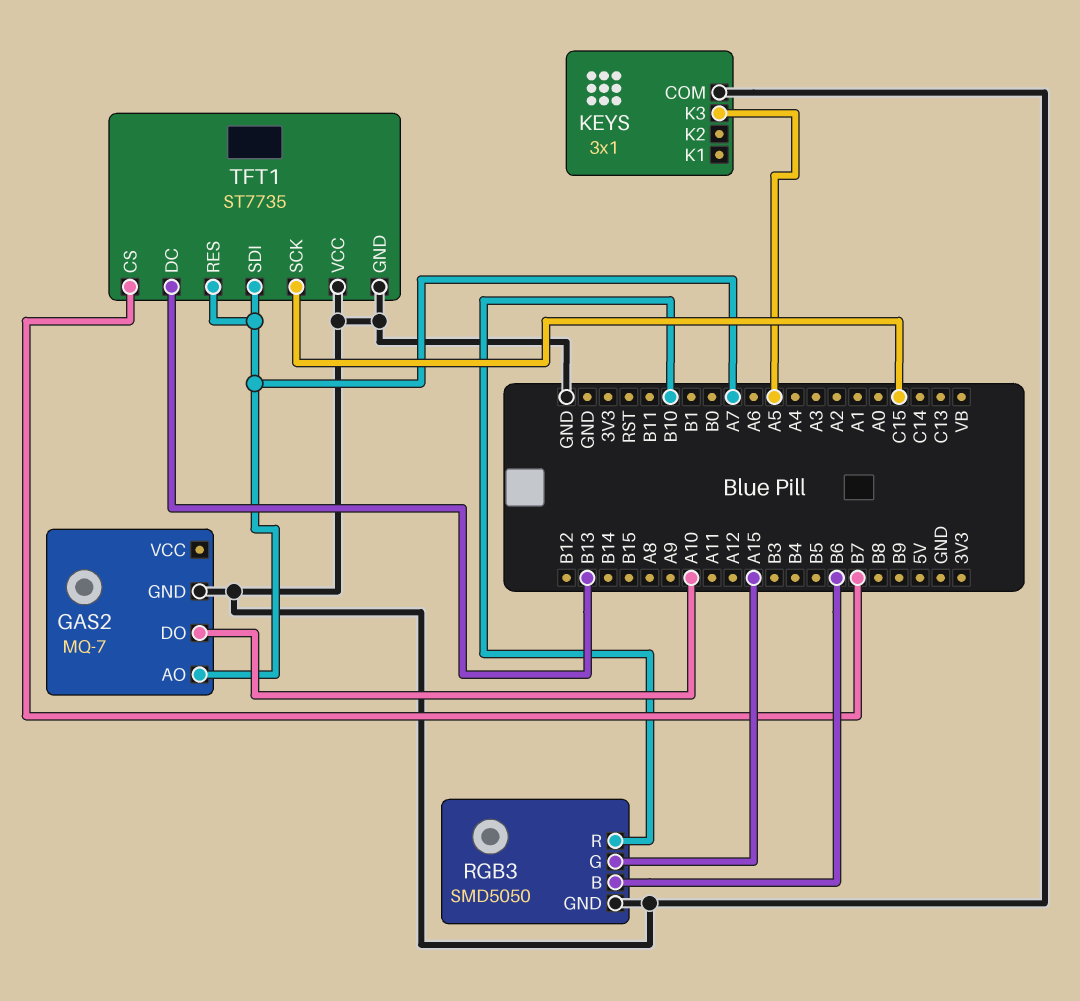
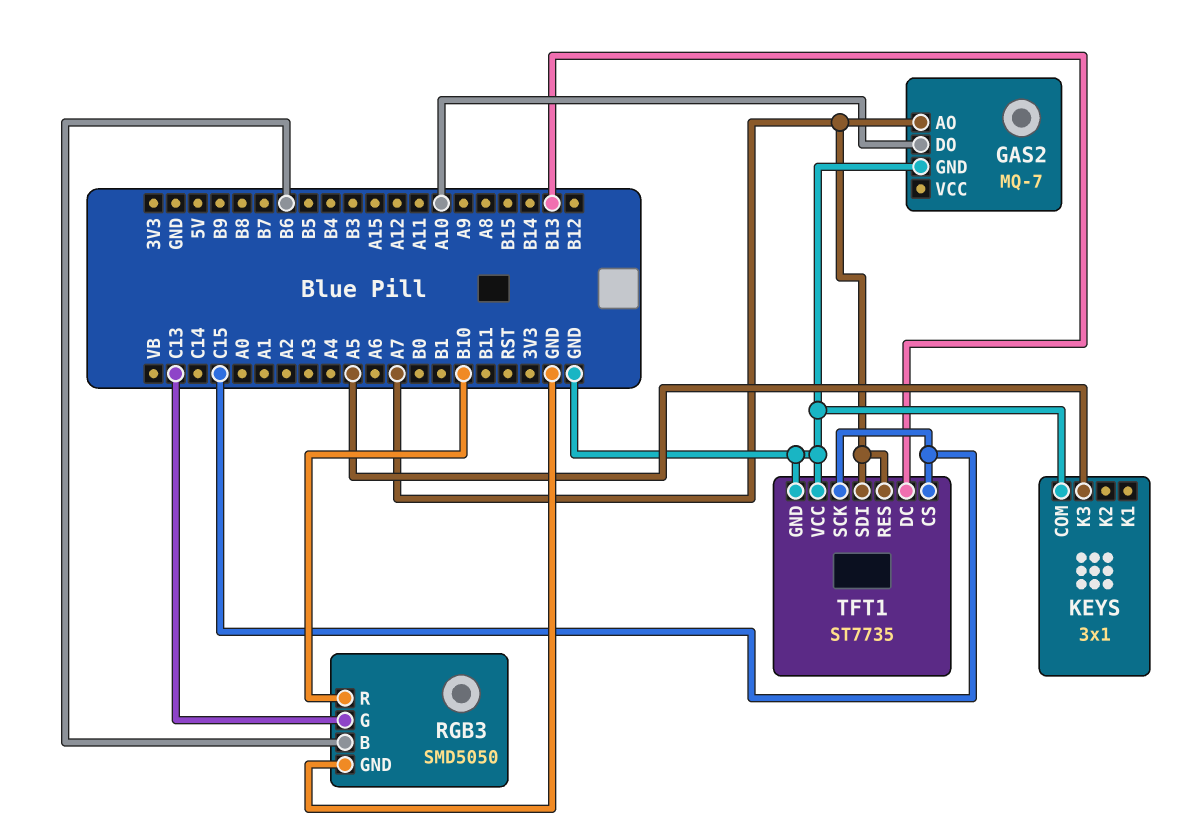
RGB3 pin G: A15 -> C13
TFT1 pin CS: B7 -> C15

